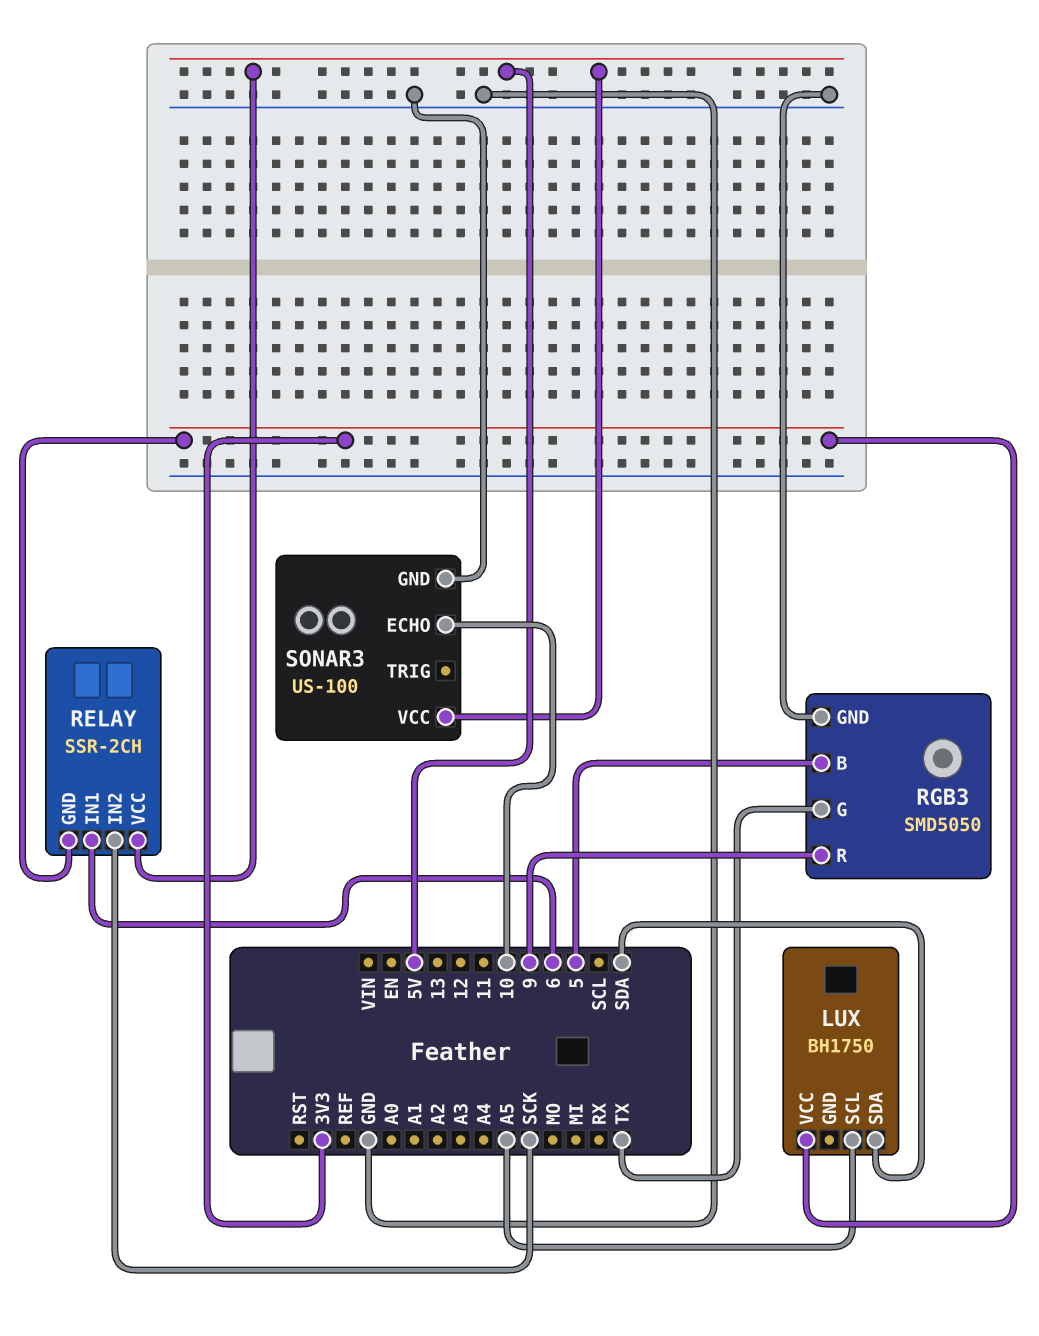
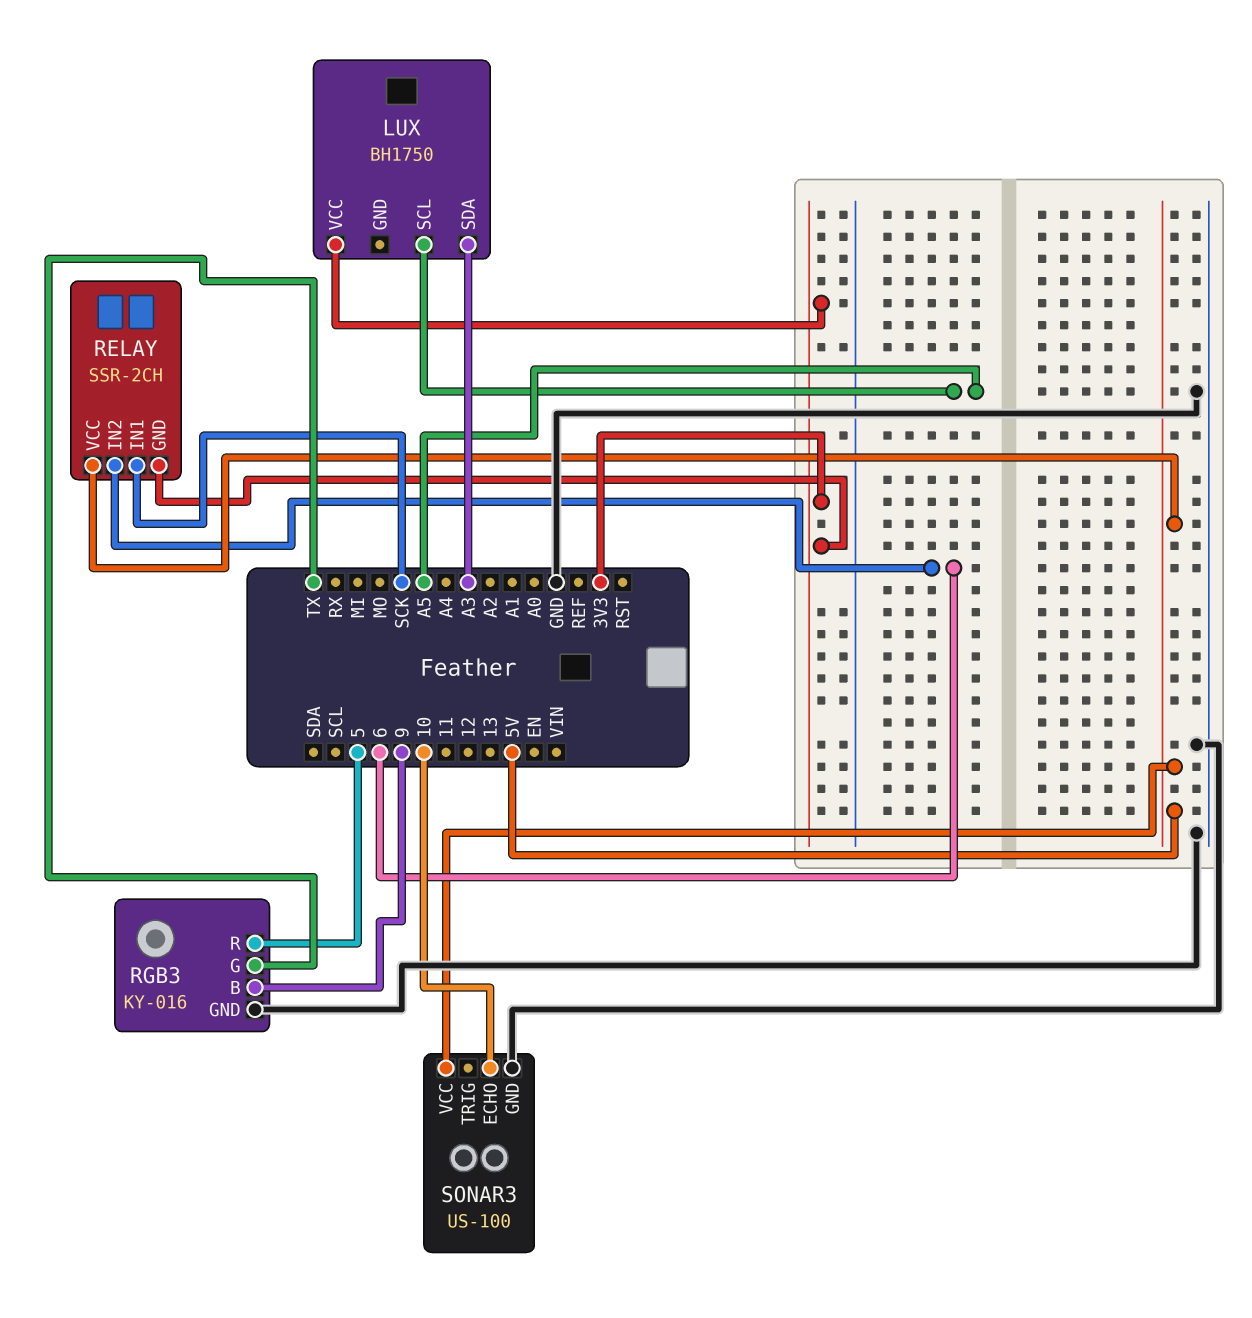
LUX pin SDA: SDA -> A3
RELAY pin IN1: 6 -> SCK
RELAY pin IN2: SCK -> 6
RGB3: SMD5050 -> KY-016
RGB3 pin B: 5 -> 9
RGB3 pin R: 9 -> 5

